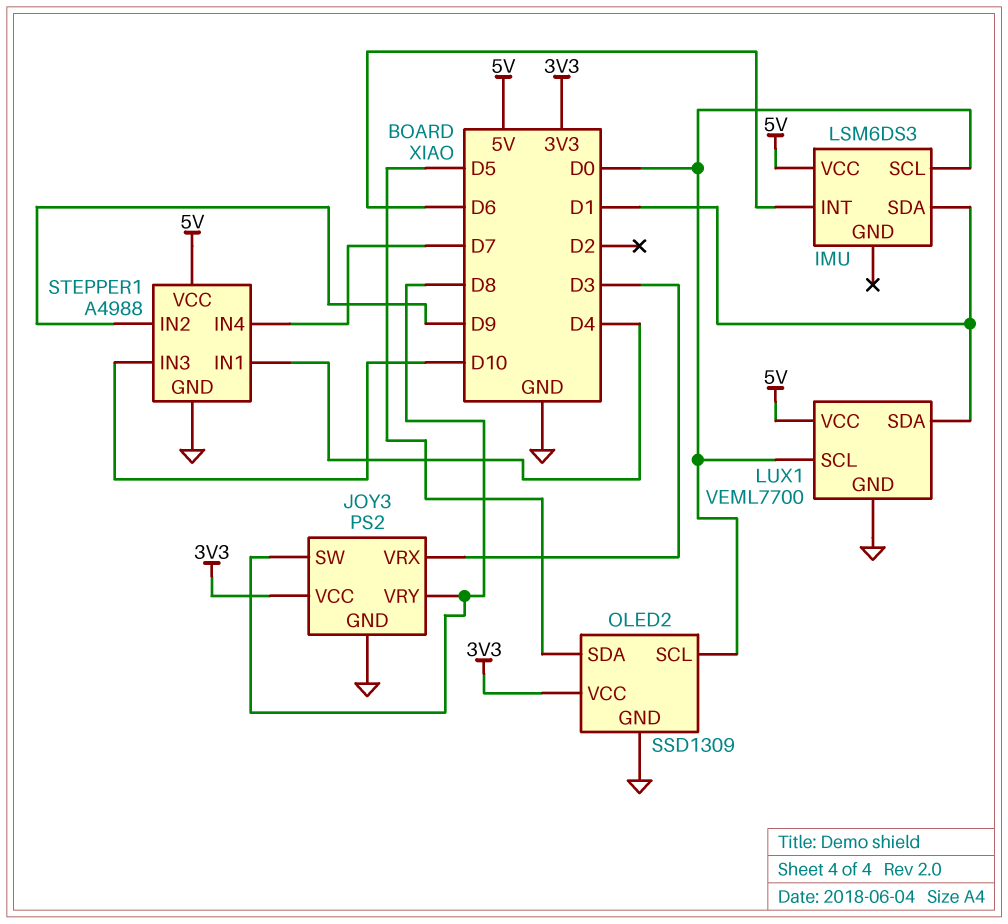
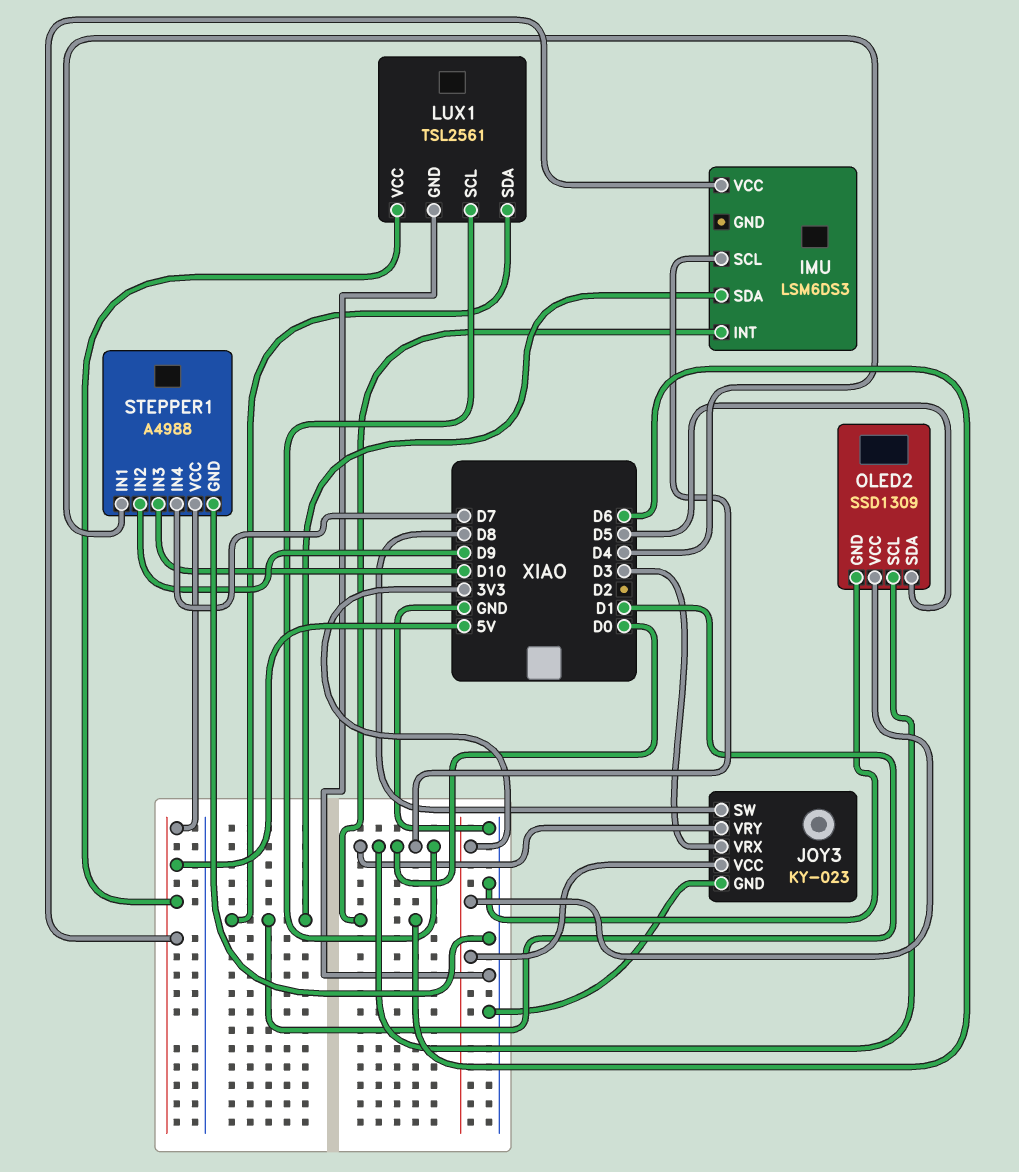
JOY3: PS2 -> KY-023
JOY3 pin VRY: D8 -> D0
LUX1: VEML7700 -> TSL2561

